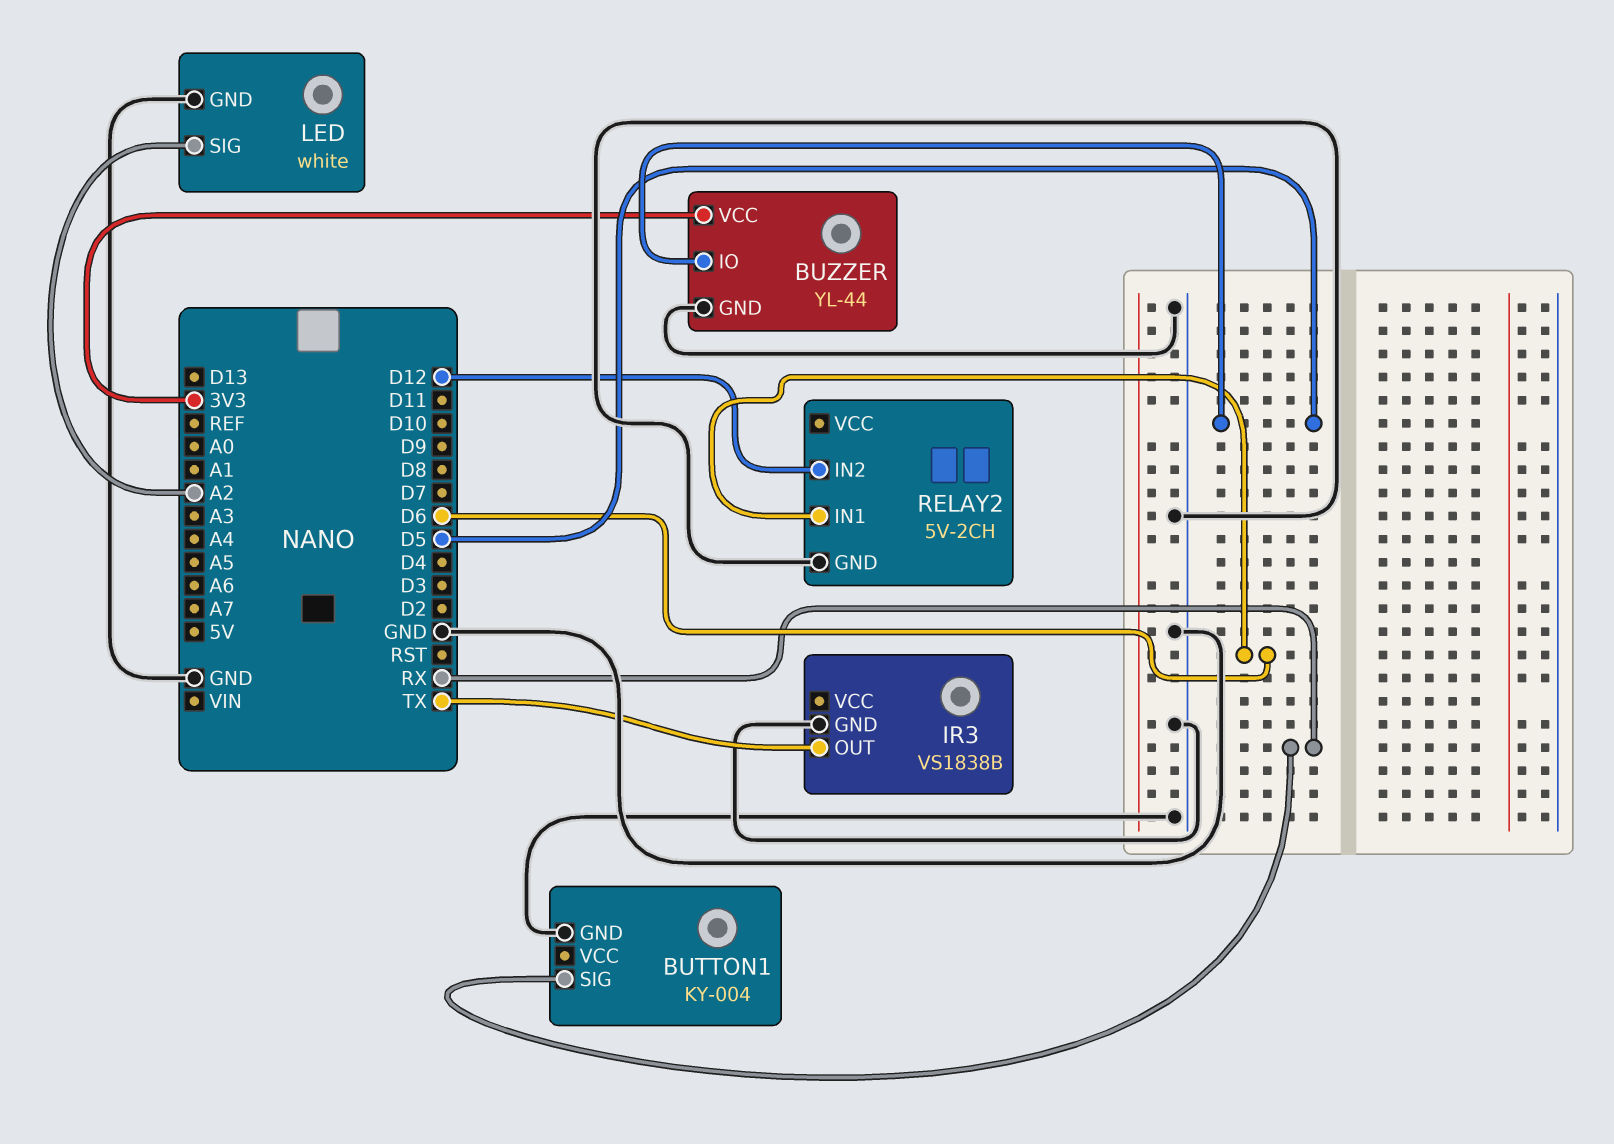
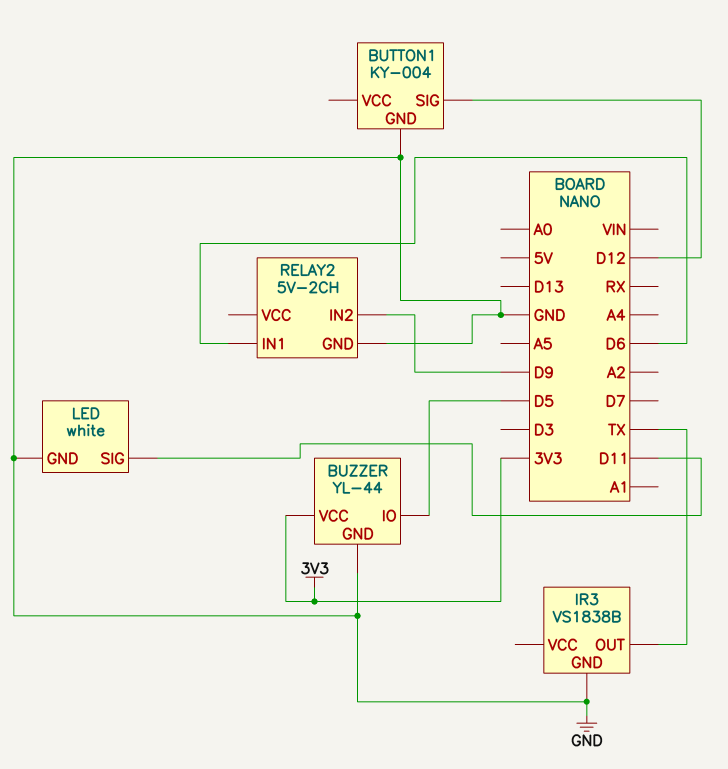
BUTTON1 pin SIG: RX -> D12
LED pin SIG: A2 -> D11
RELAY2 pin IN2: D12 -> D9

